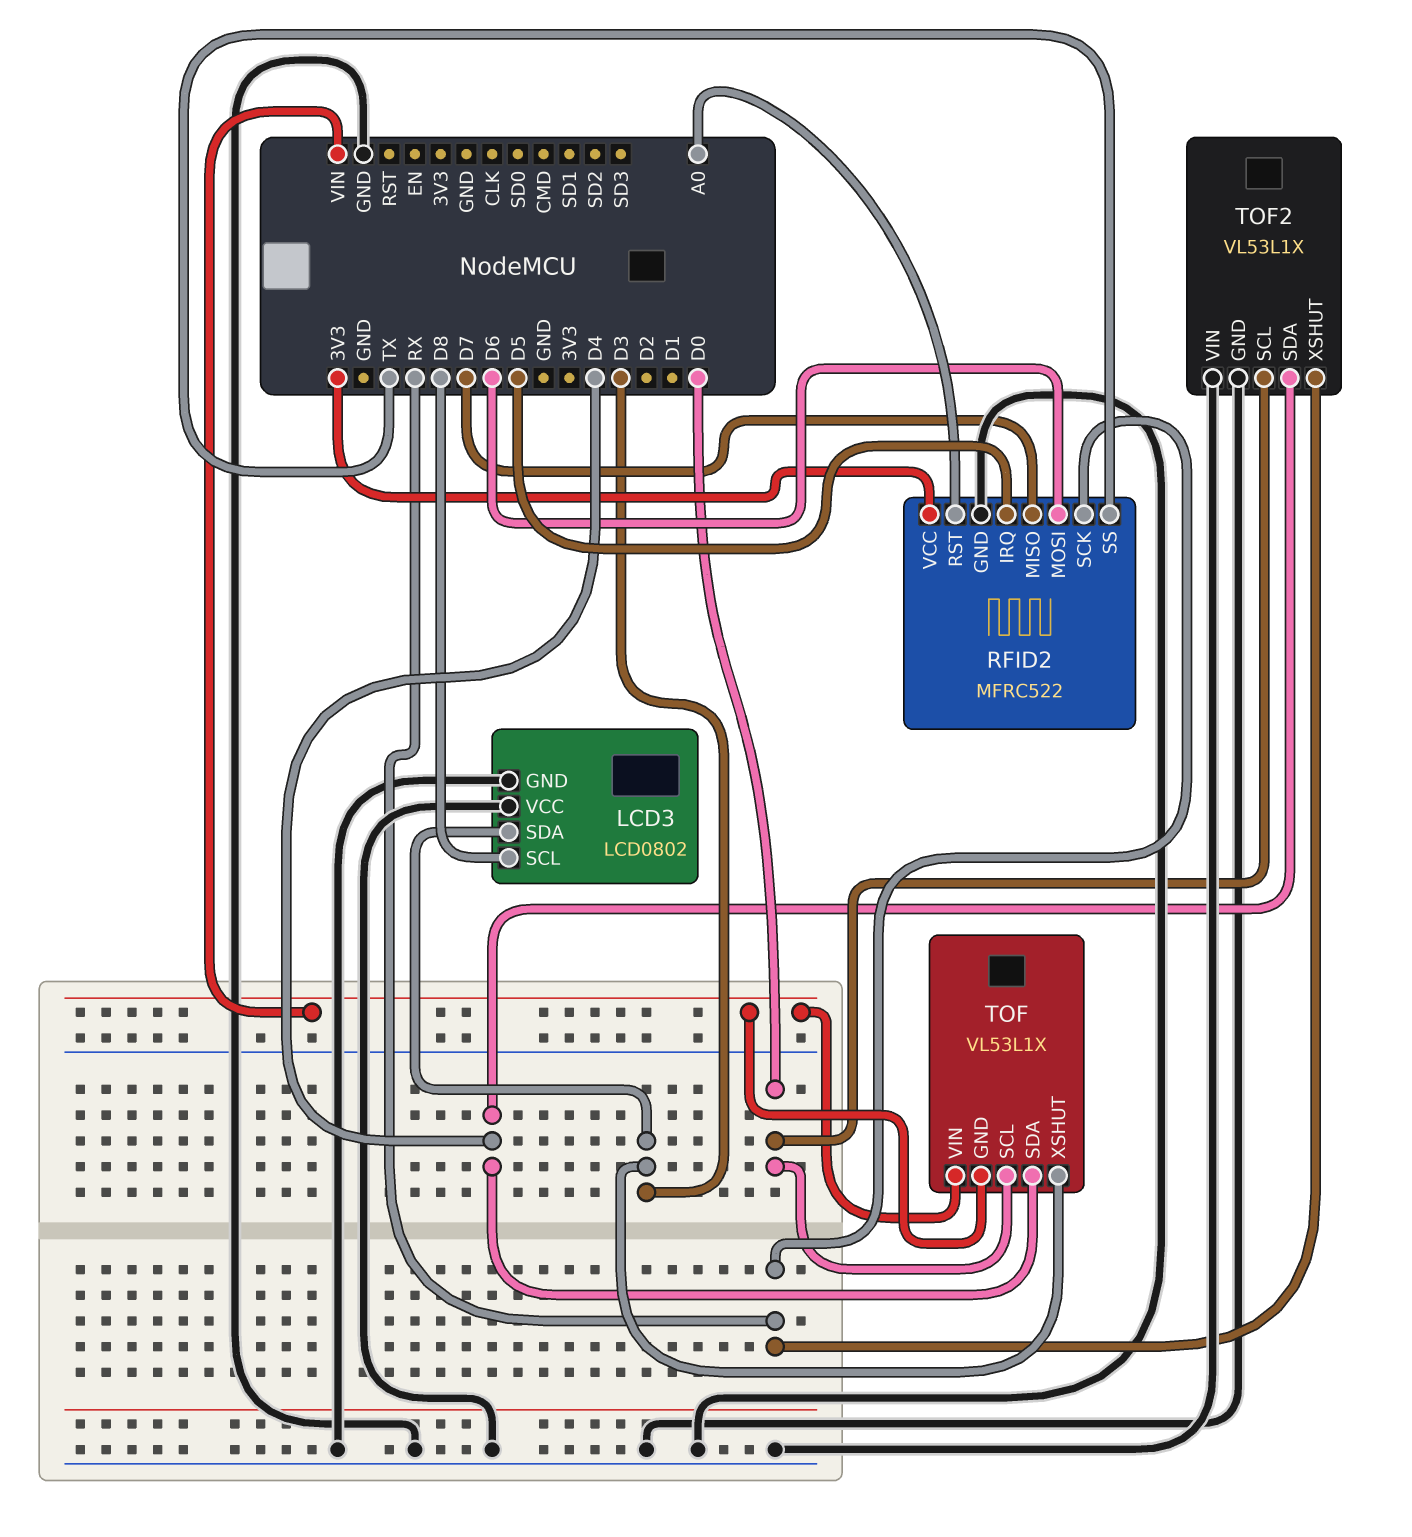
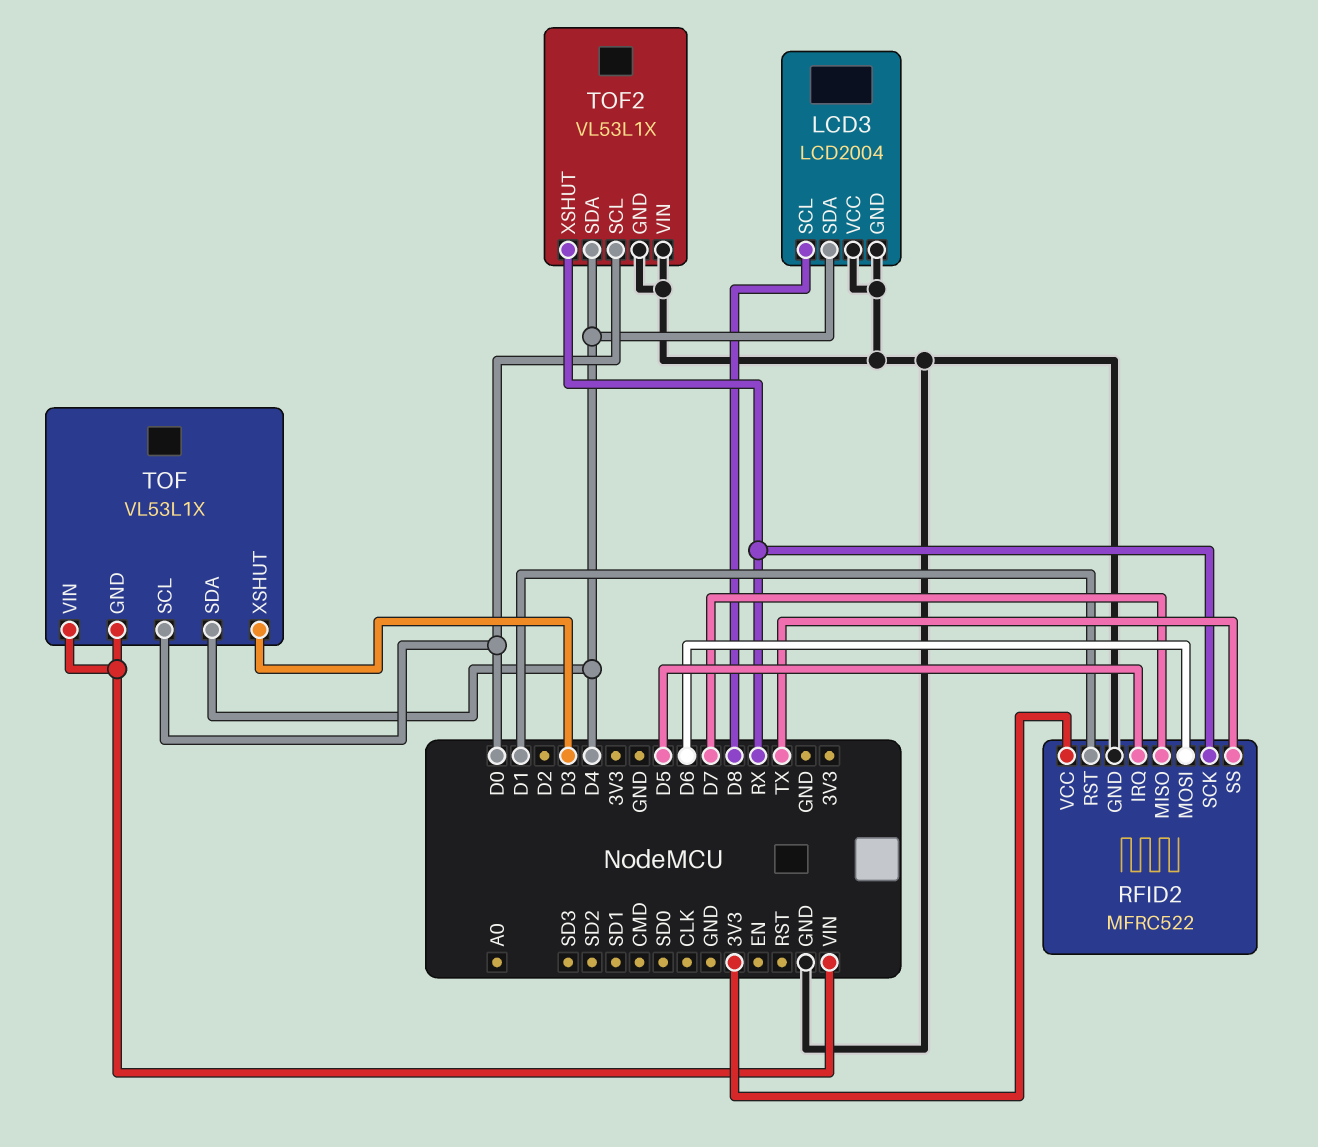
LCD3: LCD0802 -> LCD2004
LCD3 pin SDA: D3 -> D4
RFID2 pin RST: A0 -> D1

